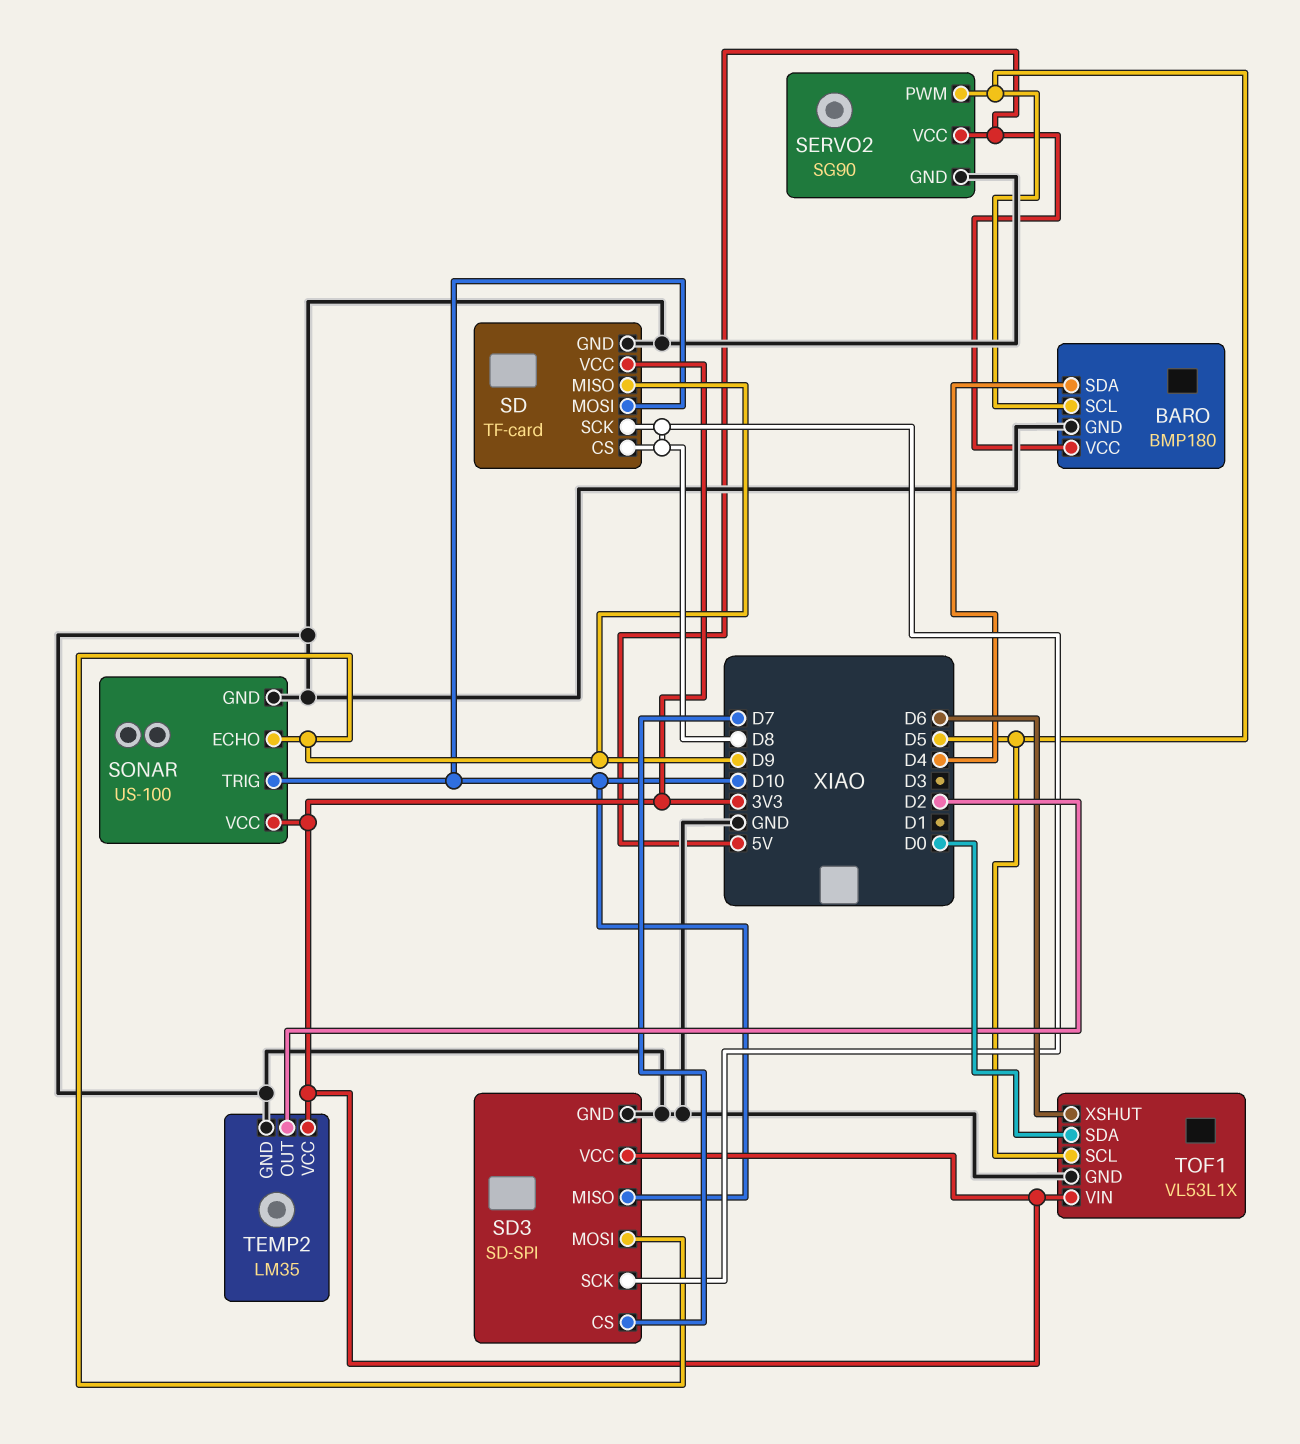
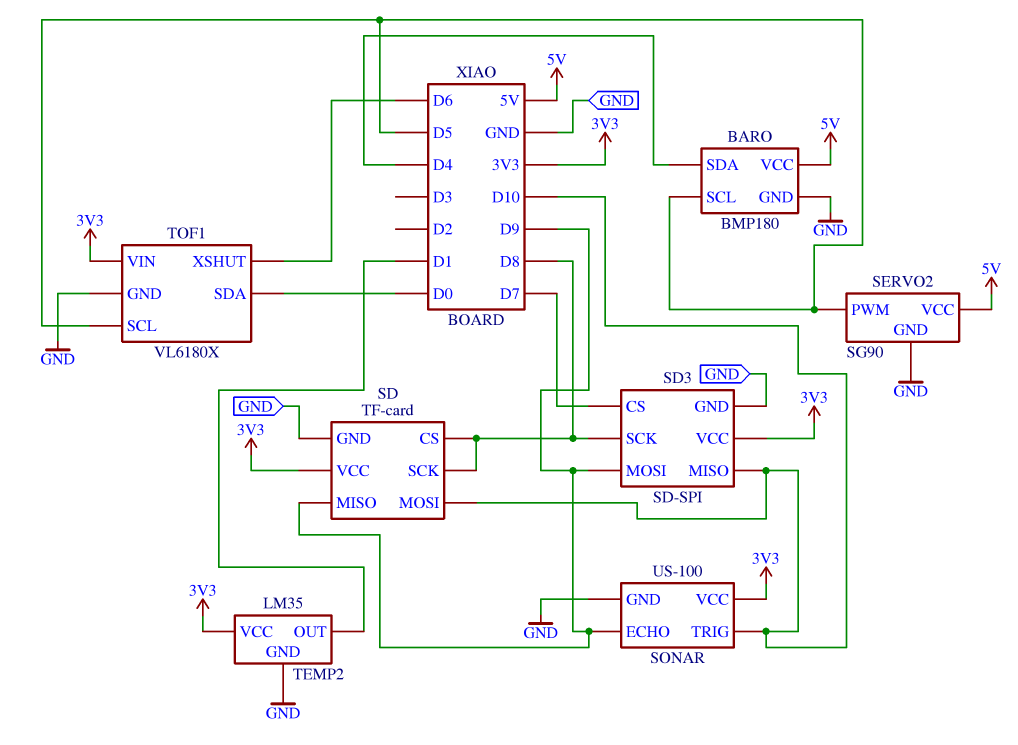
TEMP2 pin OUT: D2 -> D1
TOF1: VL53L1X -> VL6180X

